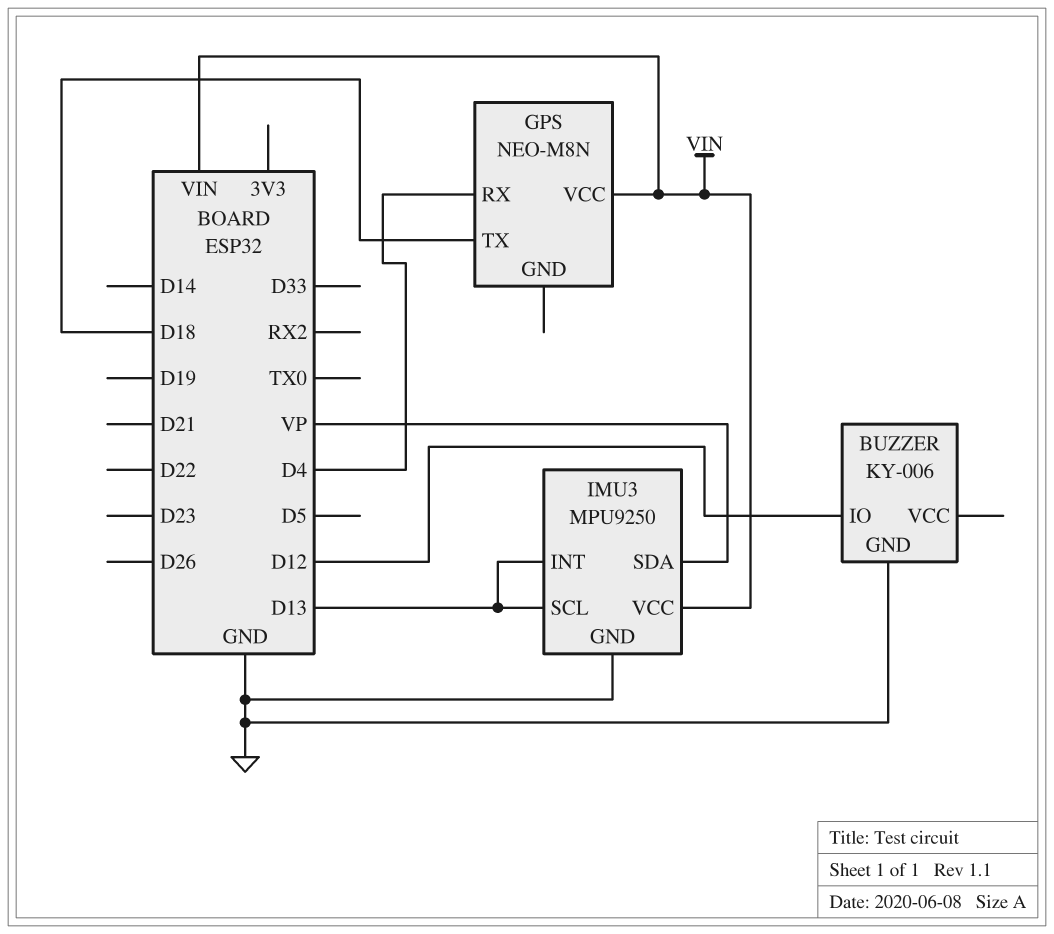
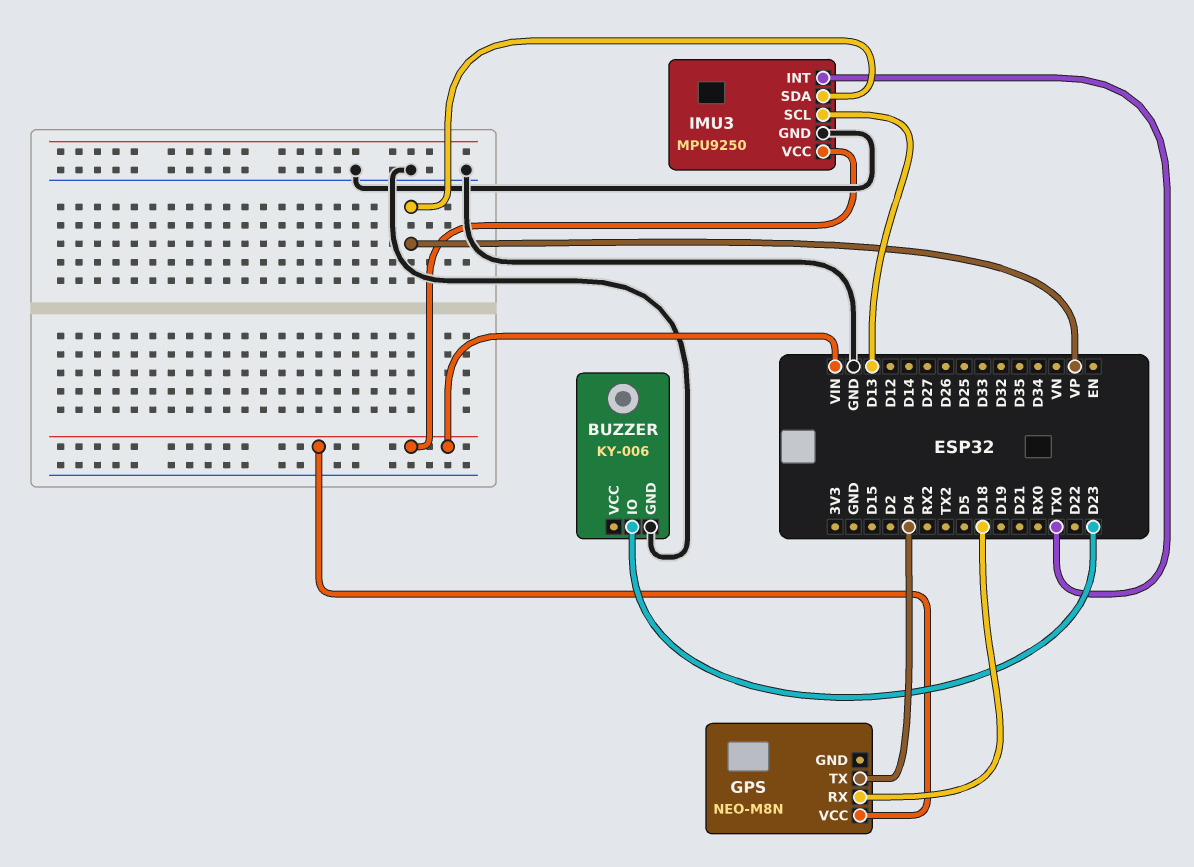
BUZZER pin IO: D12 -> D23
GPS pin RX: D4 -> D18
GPS pin TX: D18 -> D4
IMU3 pin INT: D13 -> TX0

